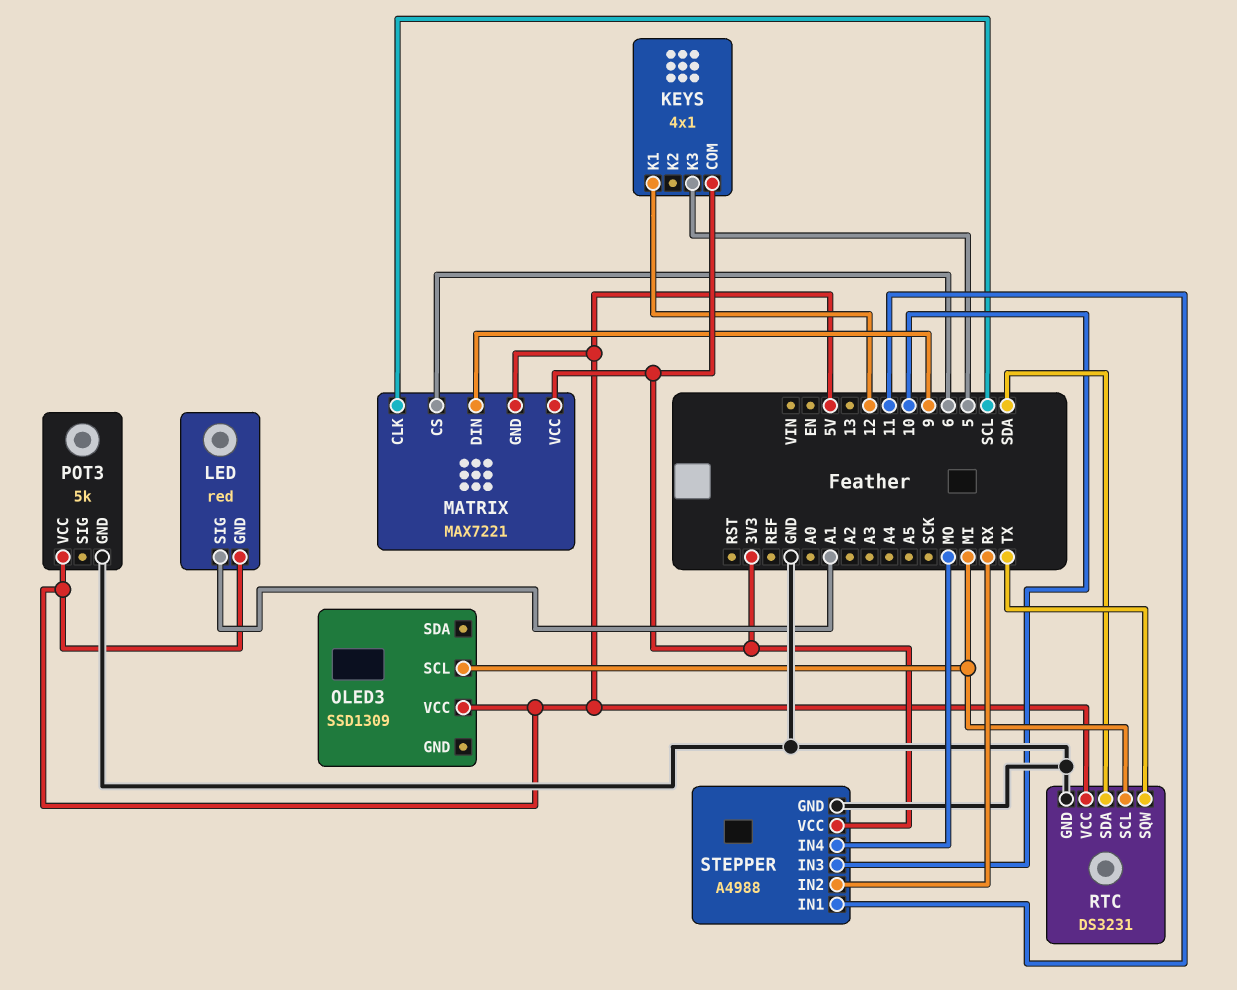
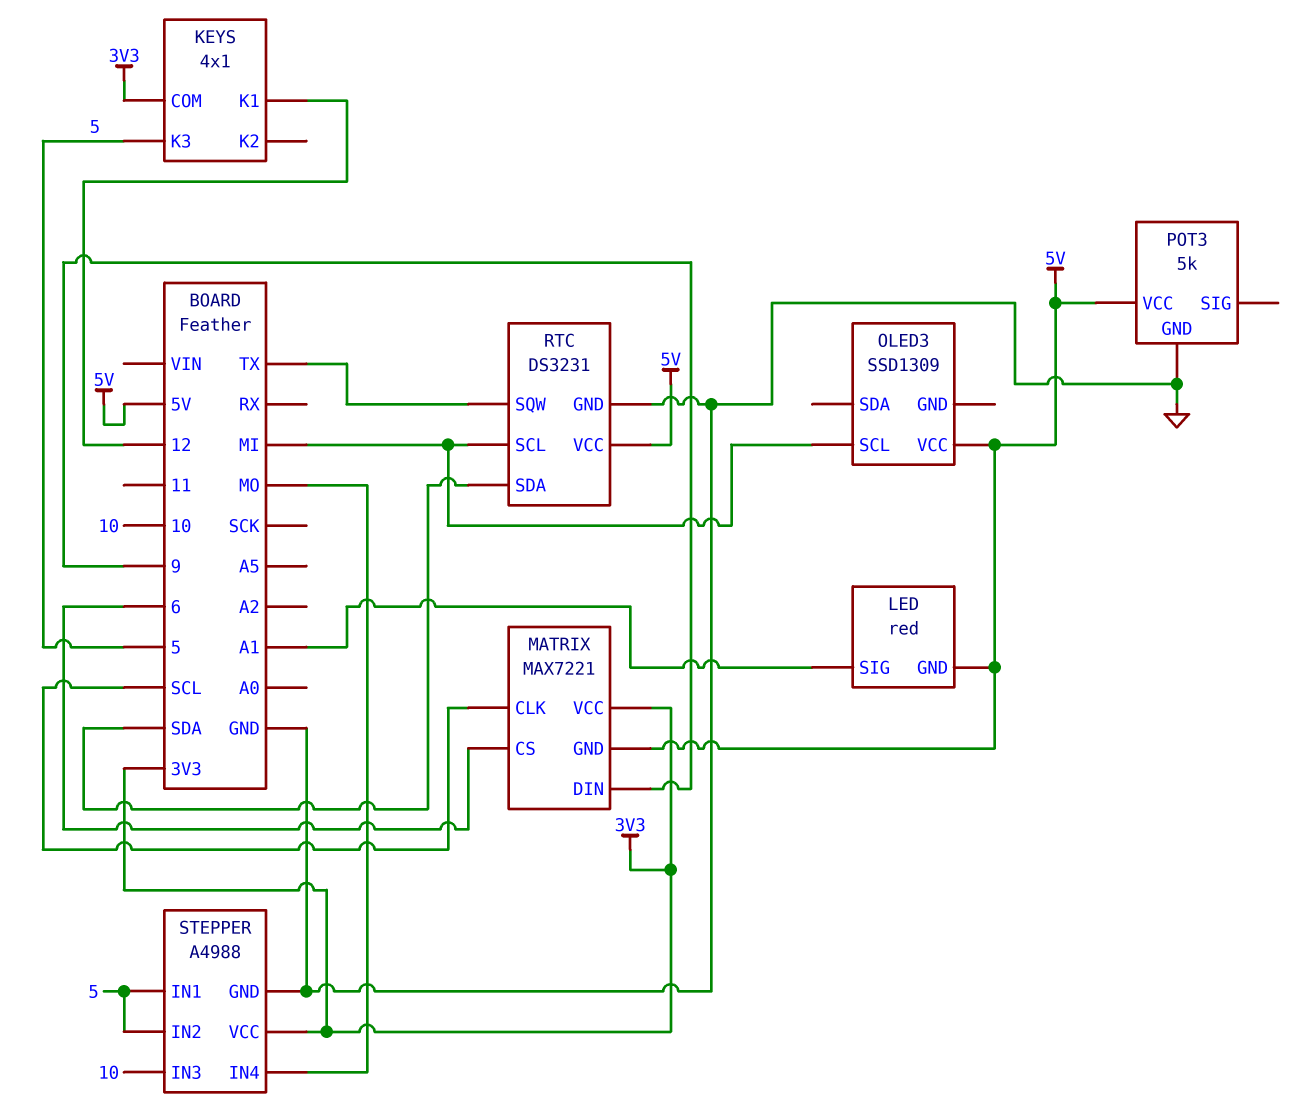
STEPPER pin IN1: 11 -> 5
STEPPER pin IN2: RX -> 5

